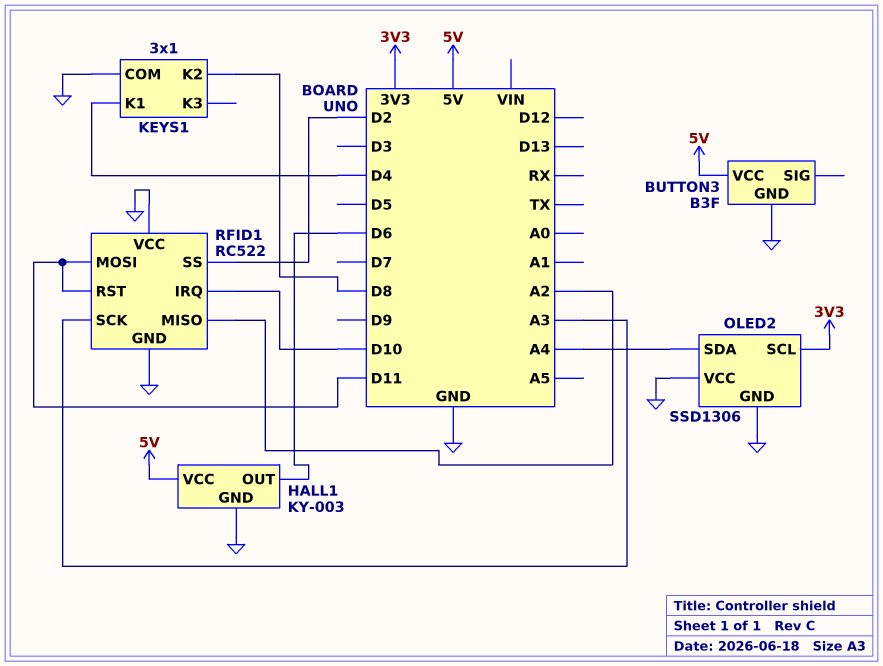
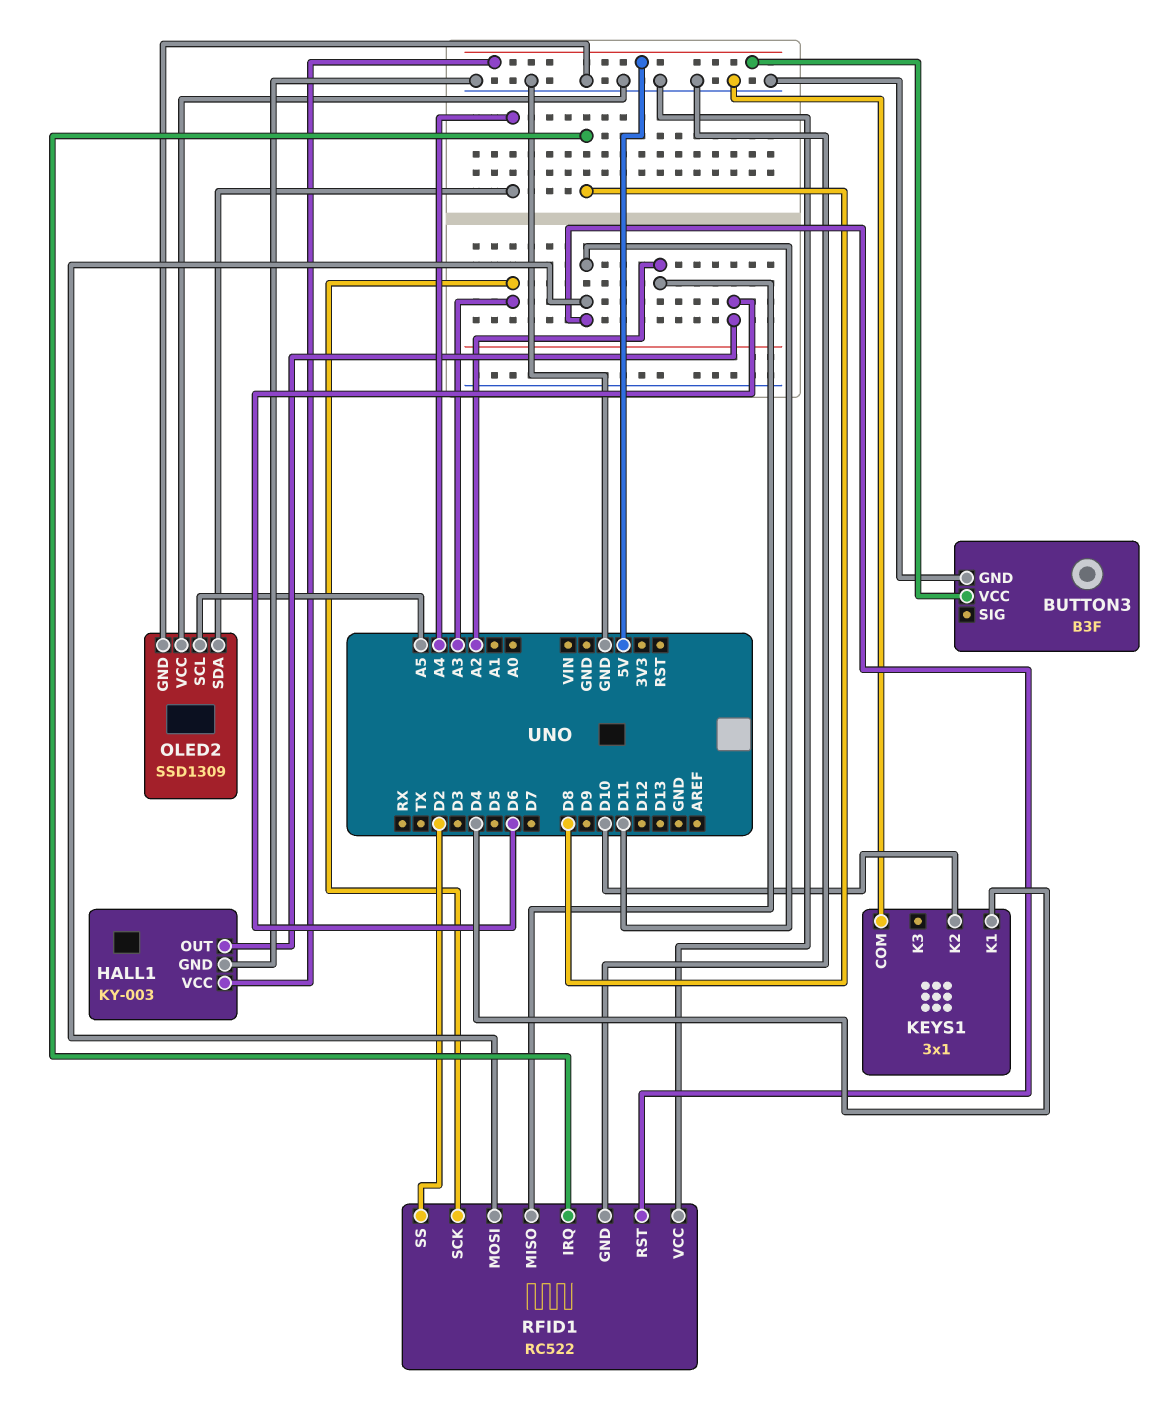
KEYS1 pin K2: D8 -> D10
OLED2: SSD1306 -> SSD1309
OLED2 pin SCL: 3V3 -> A5
RFID1 pin IRQ: D10 -> D8

